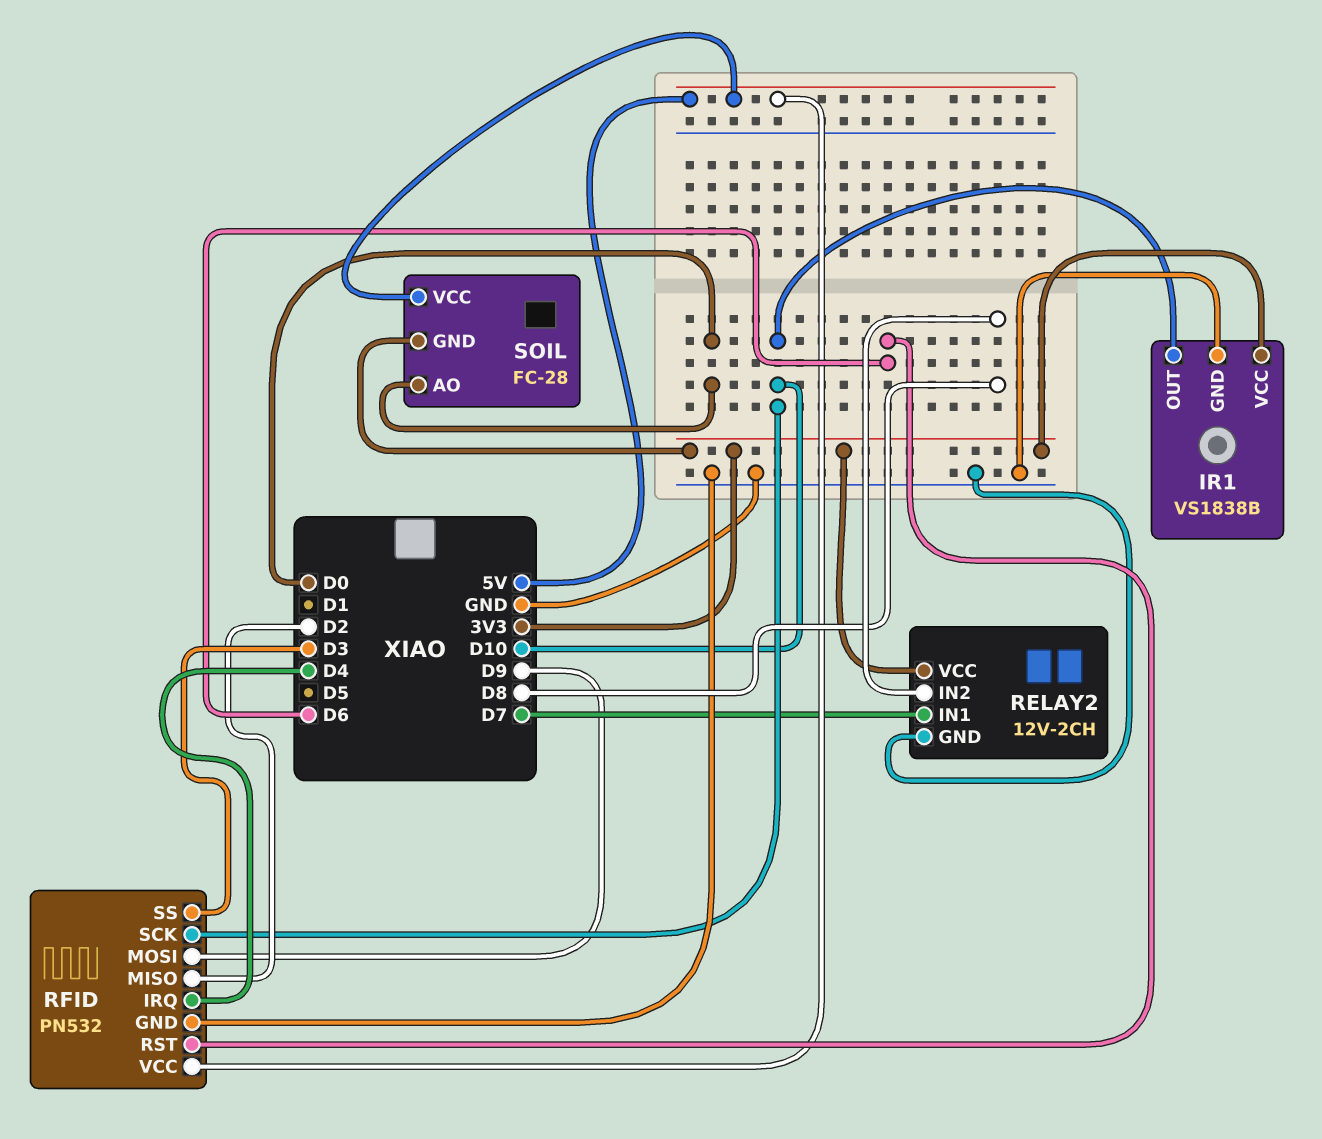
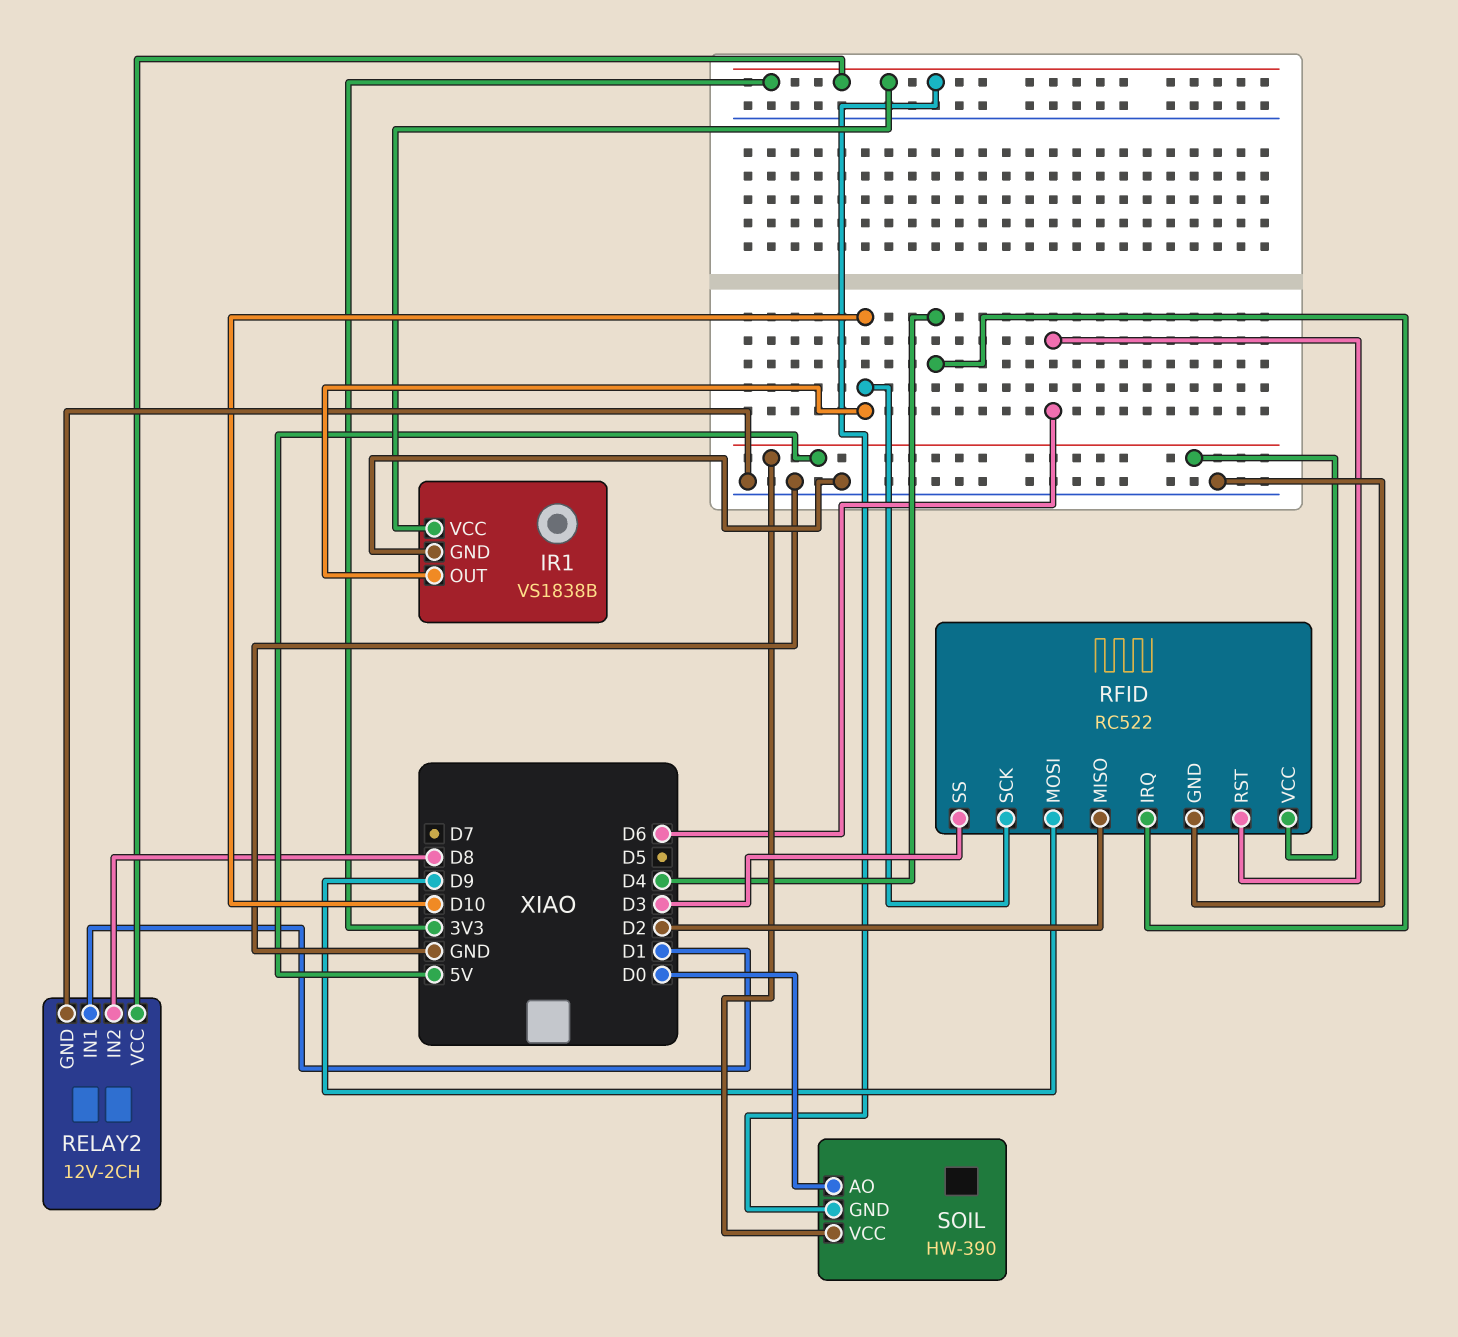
RELAY2 pin IN1: D7 -> D1
RFID: PN532 -> RC522
SOIL: FC-28 -> HW-390

